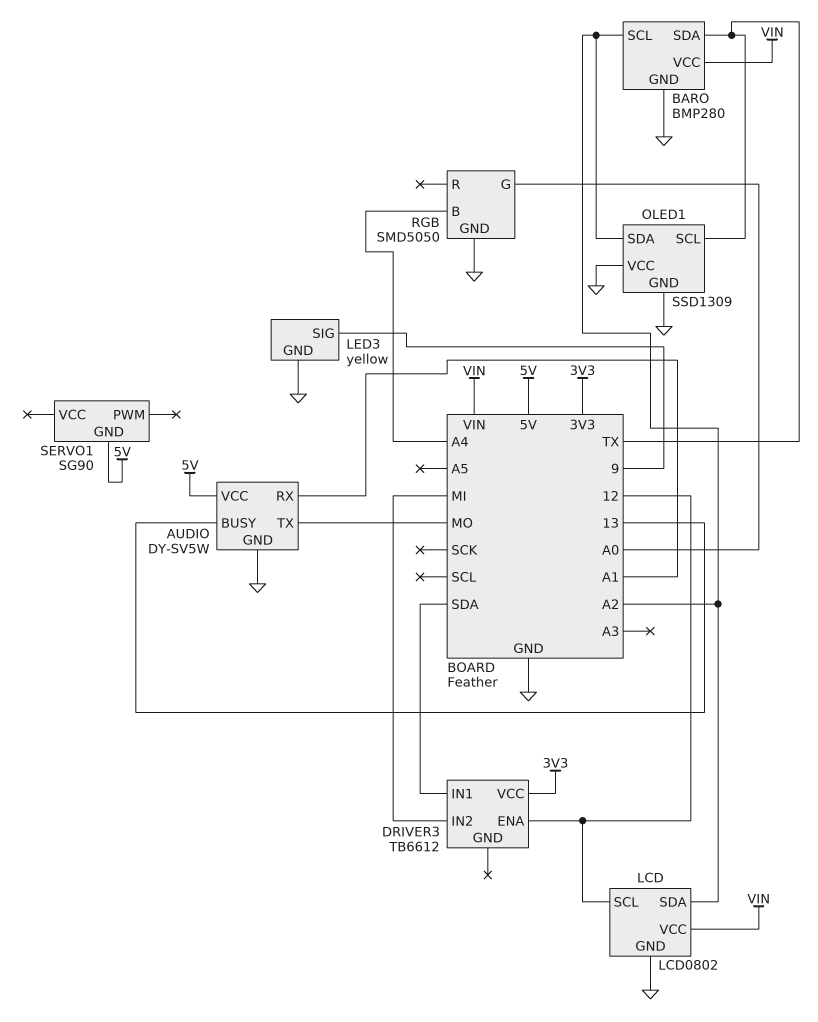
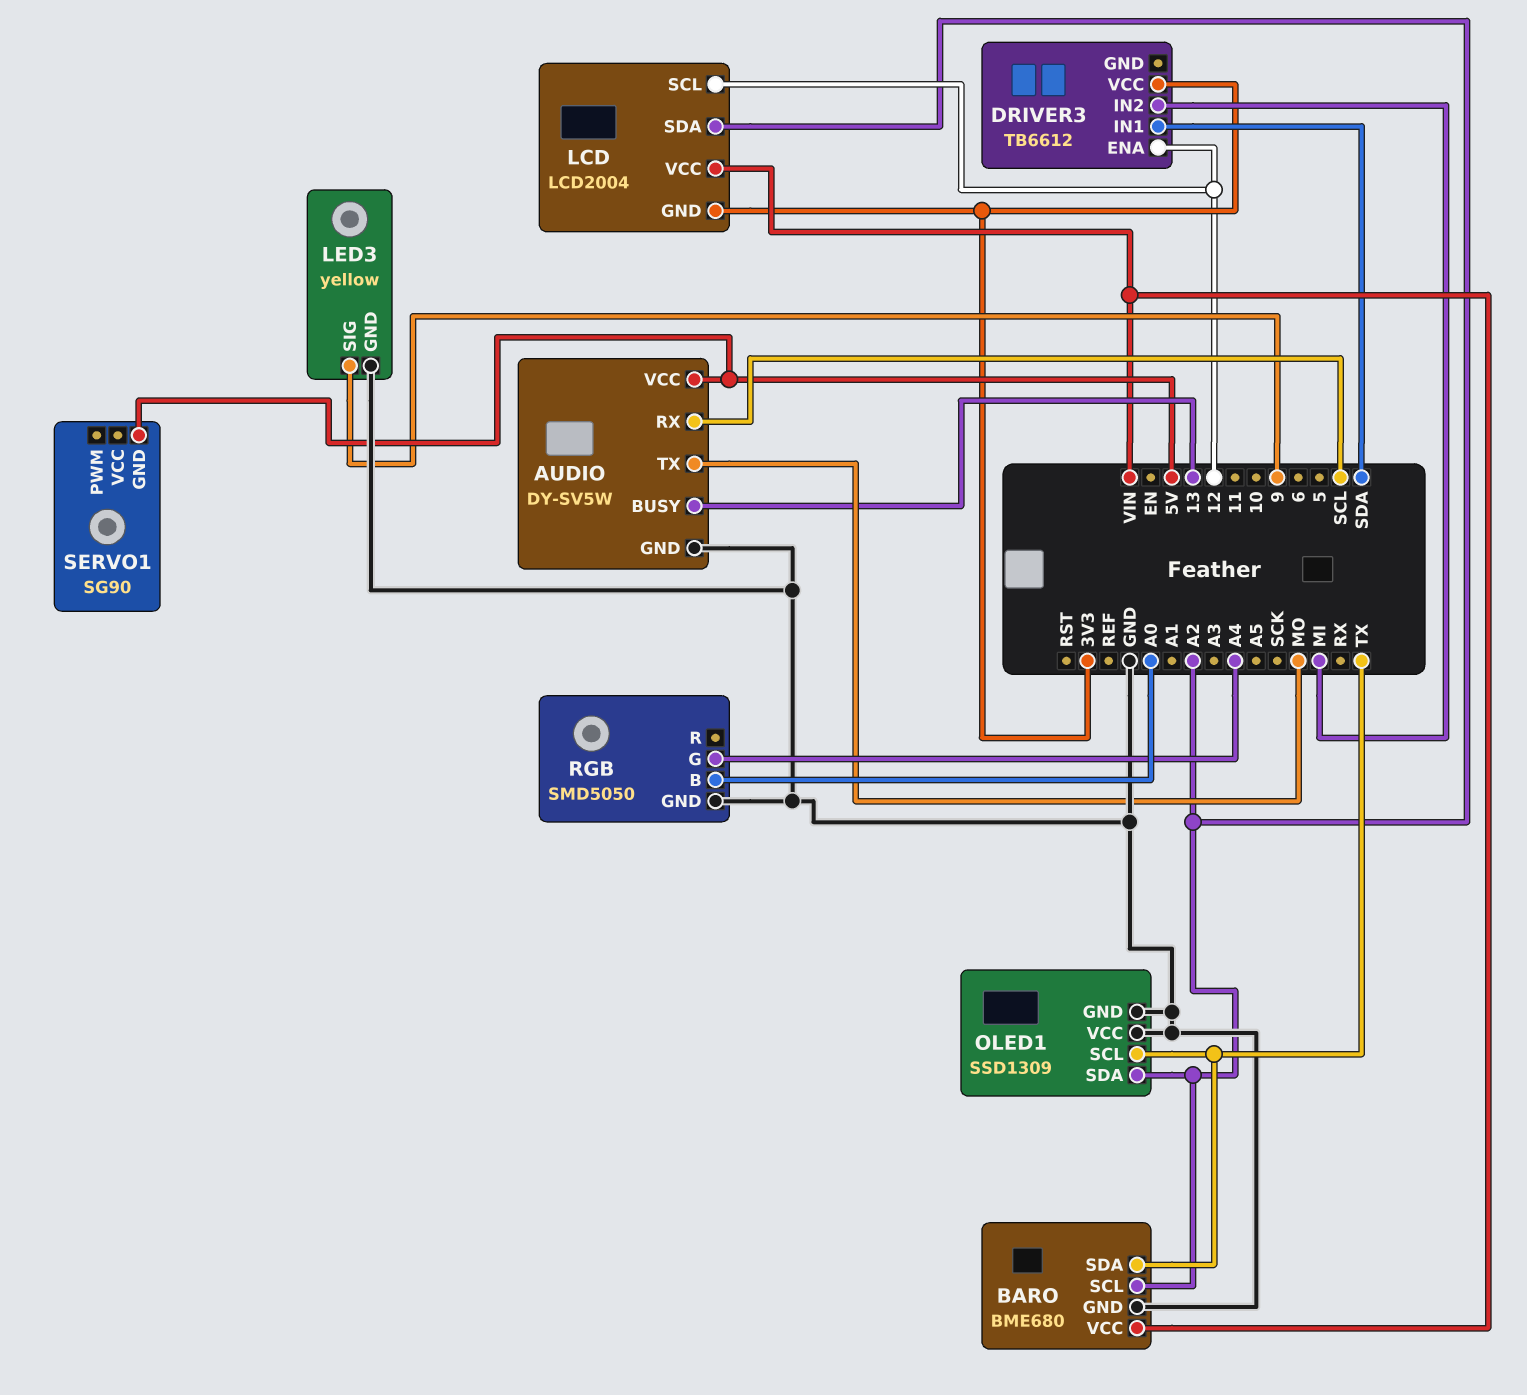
AUDIO pin RX: A1 -> SCL
BARO: BMP280 -> BME680
LCD: LCD0802 -> LCD2004
LCD pin GND: GND -> 3V3
RGB pin B: A4 -> A0
RGB pin G: A0 -> A4

